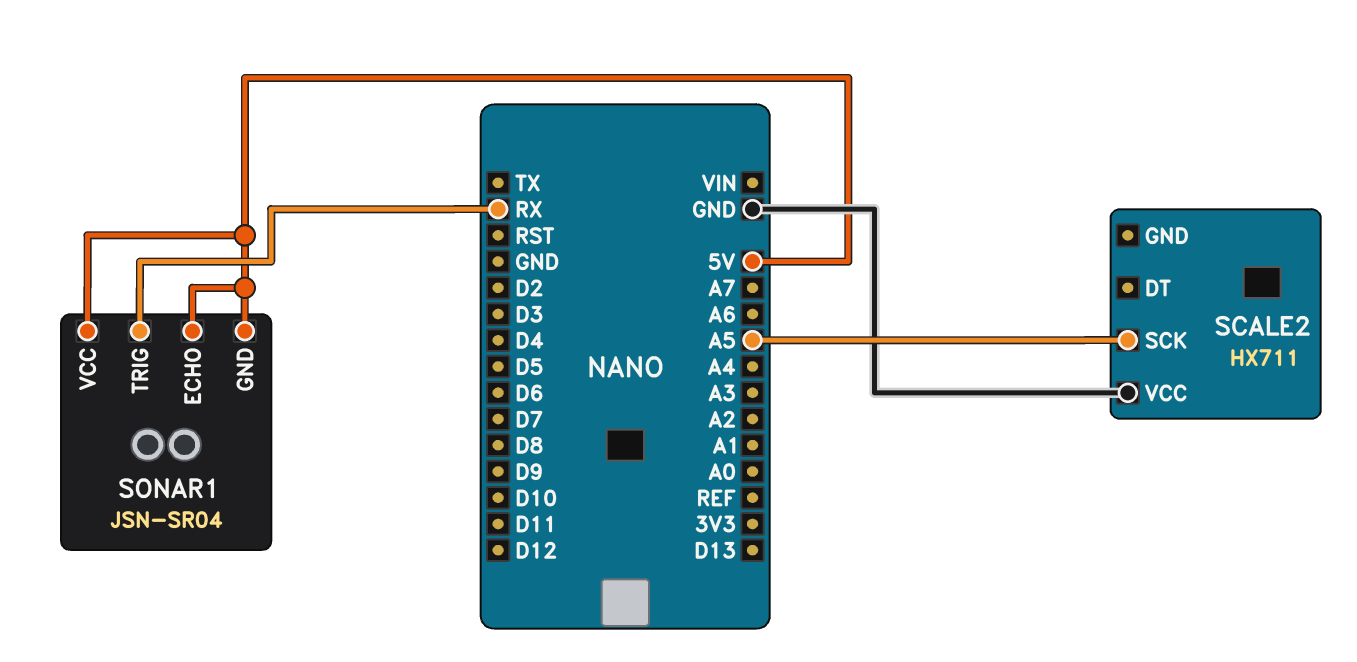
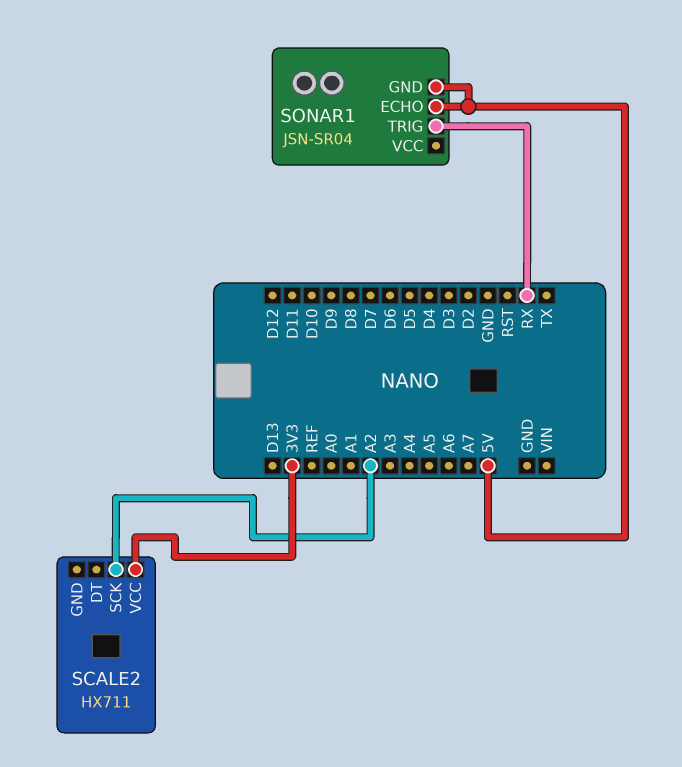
SCALE2 pin SCK: A5 -> A2
SCALE2 pin VCC: GND -> 3V3
SONAR1 pin VCC: 5V -> none

